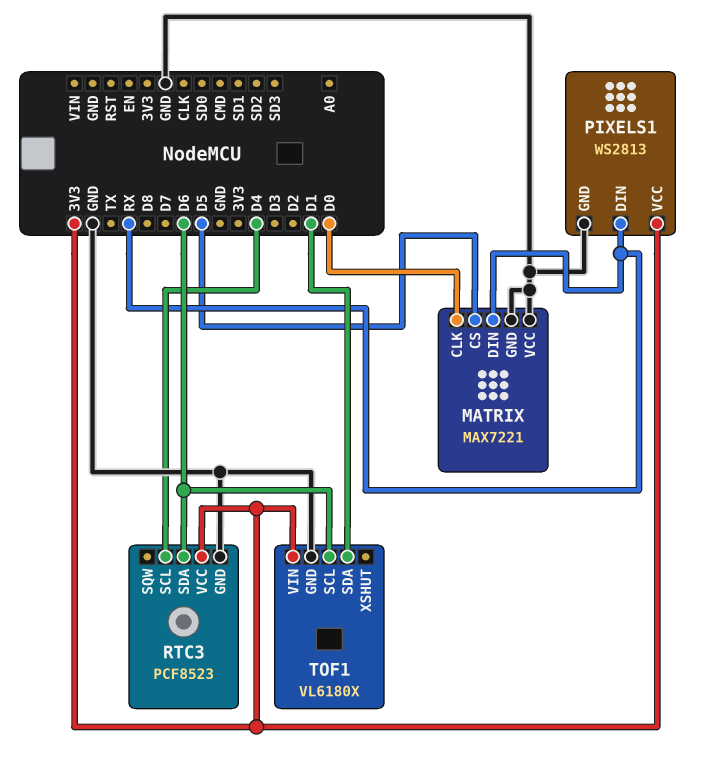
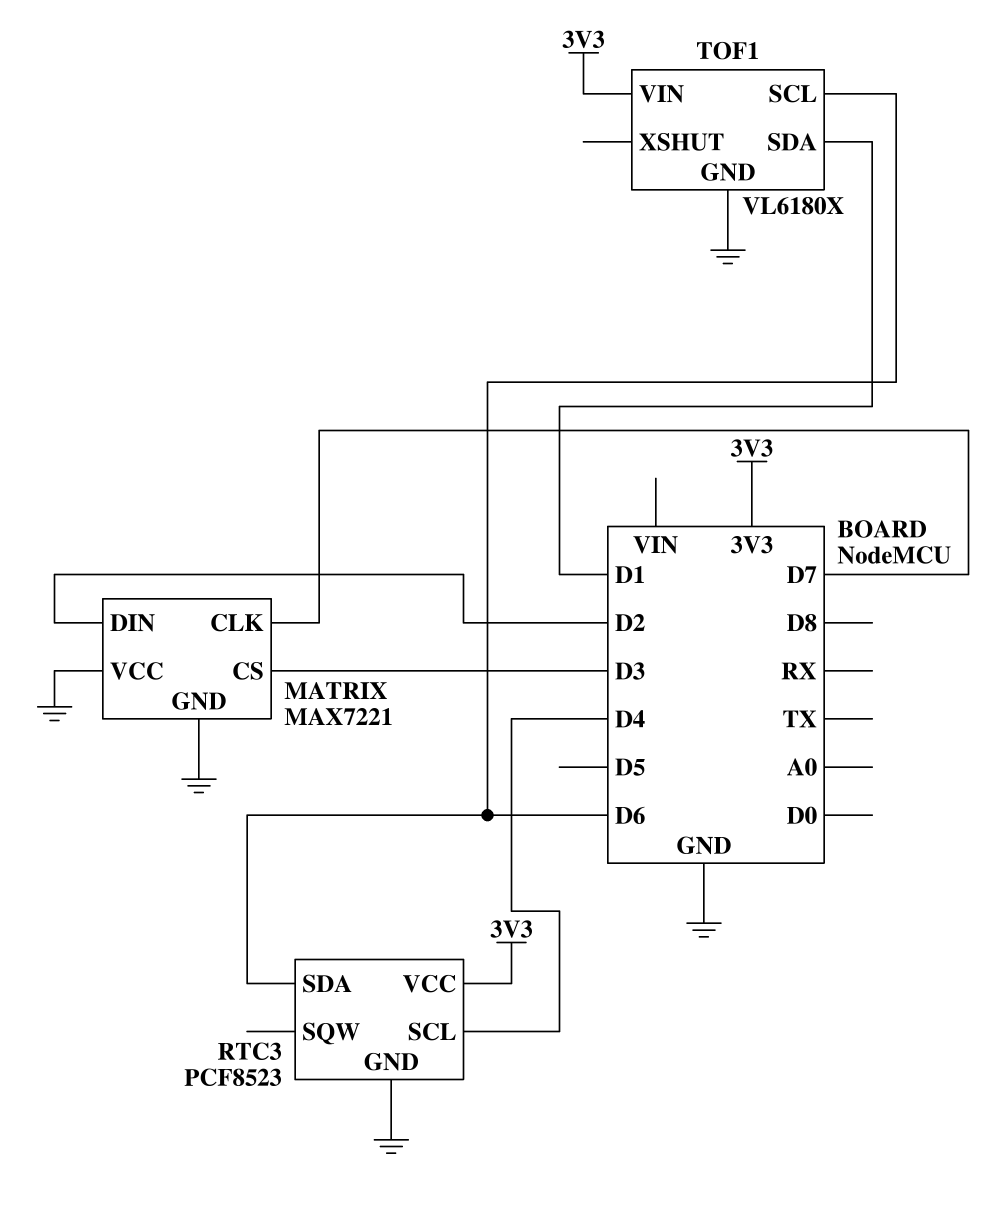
MATRIX pin CLK: D0 -> D7
MATRIX pin CS: D5 -> D3
MATRIX pin DIN: RX -> D2
PIXELS1: WS2813 -> none
PIXELS1 pin DIN: RX -> none
PIXELS1 pin GND: GND -> none
PIXELS1 pin VCC: 3V3 -> none

